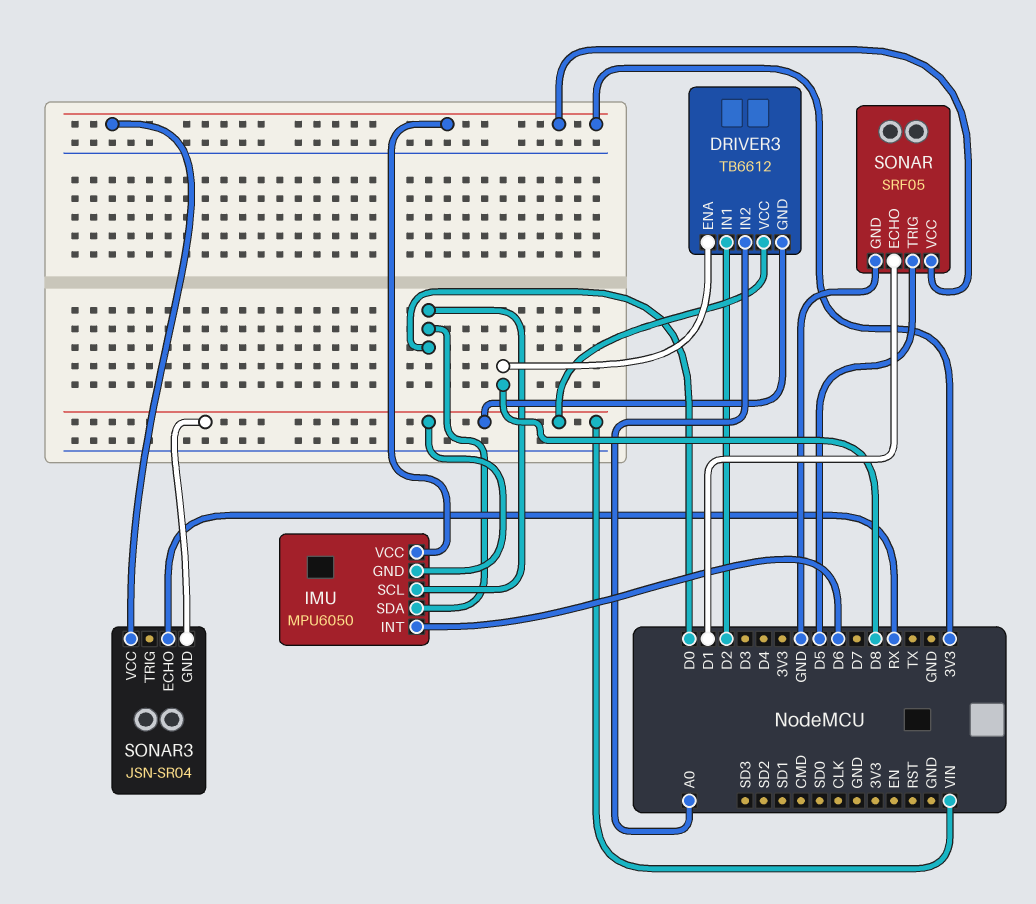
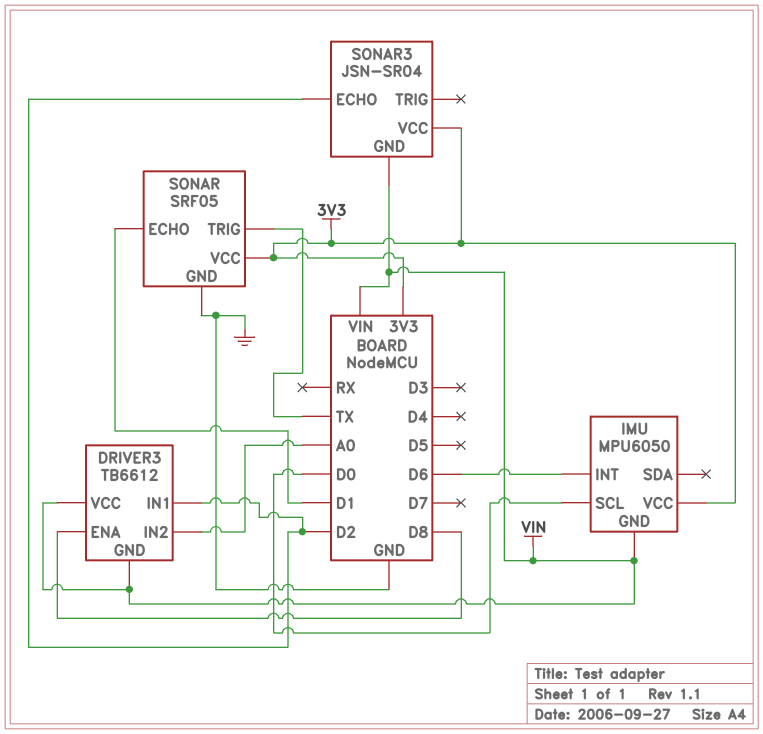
IMU pin SDA: D0 -> none
SONAR pin TRIG: D5 -> TX
SONAR3 pin ECHO: RX -> D2

